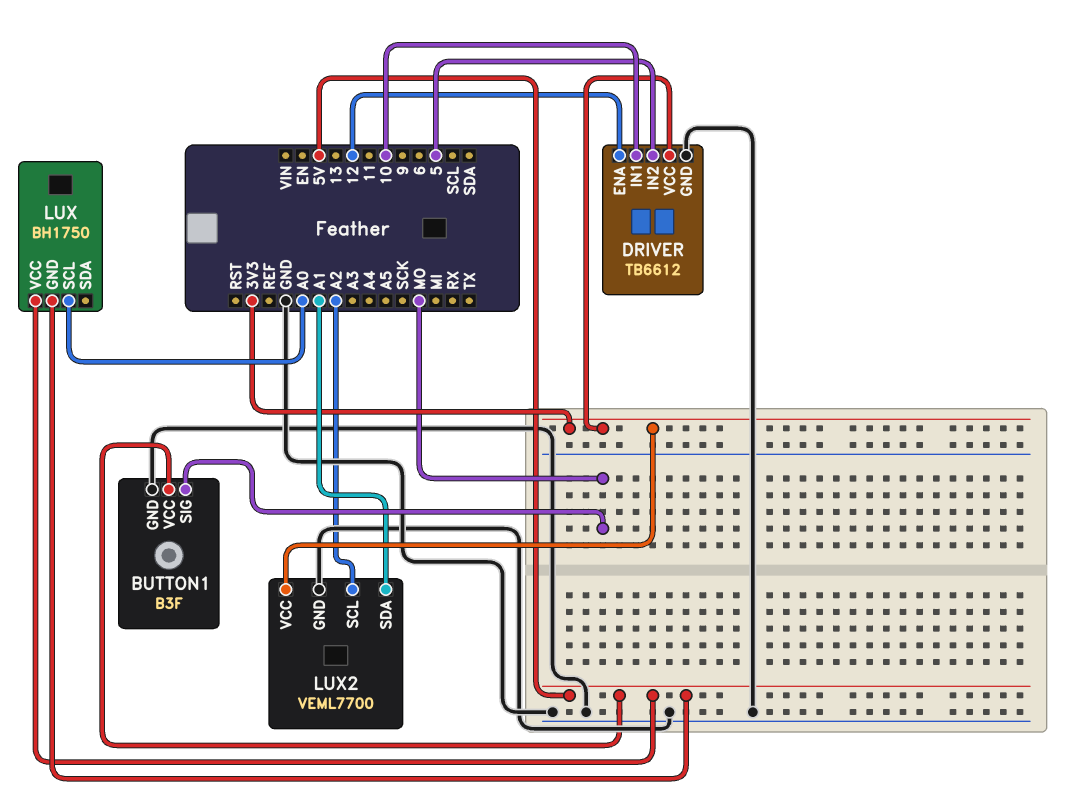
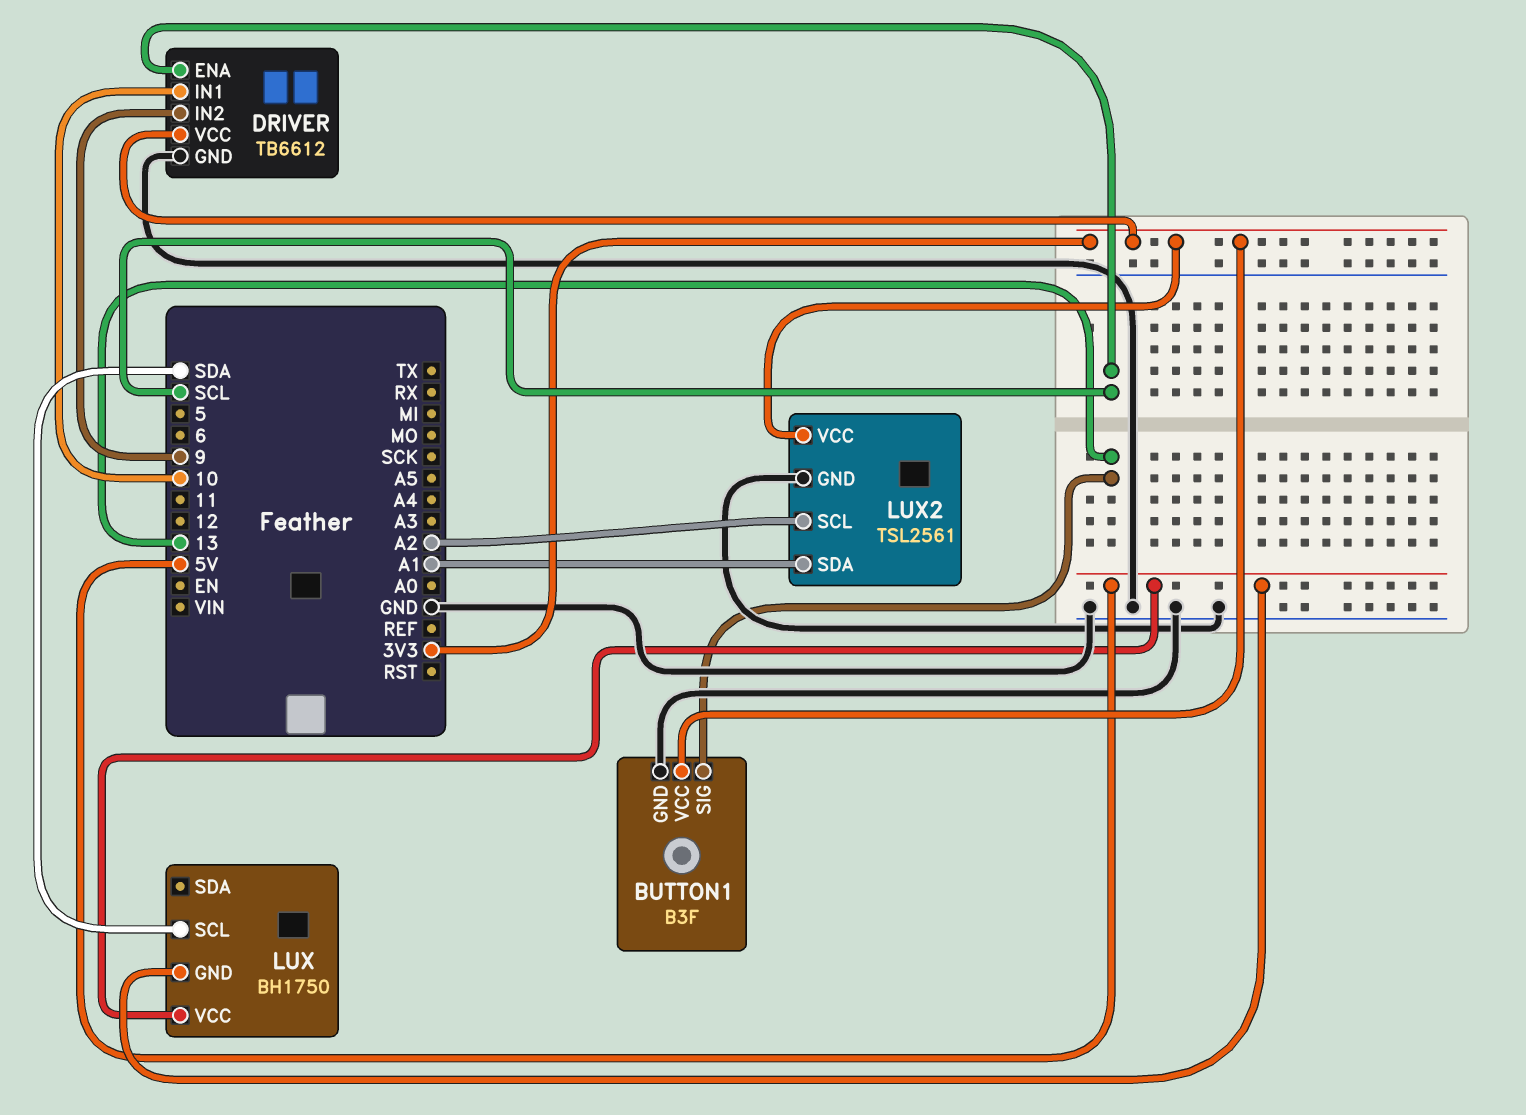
BUTTON1 pin SIG: MO -> 13
BUTTON1 pin VCC: 5V -> 3V3
DRIVER pin ENA: 12 -> SCL
DRIVER pin IN2: 5 -> 9
LUX pin SCL: A0 -> SDA
LUX2: VEML7700 -> TSL2561

